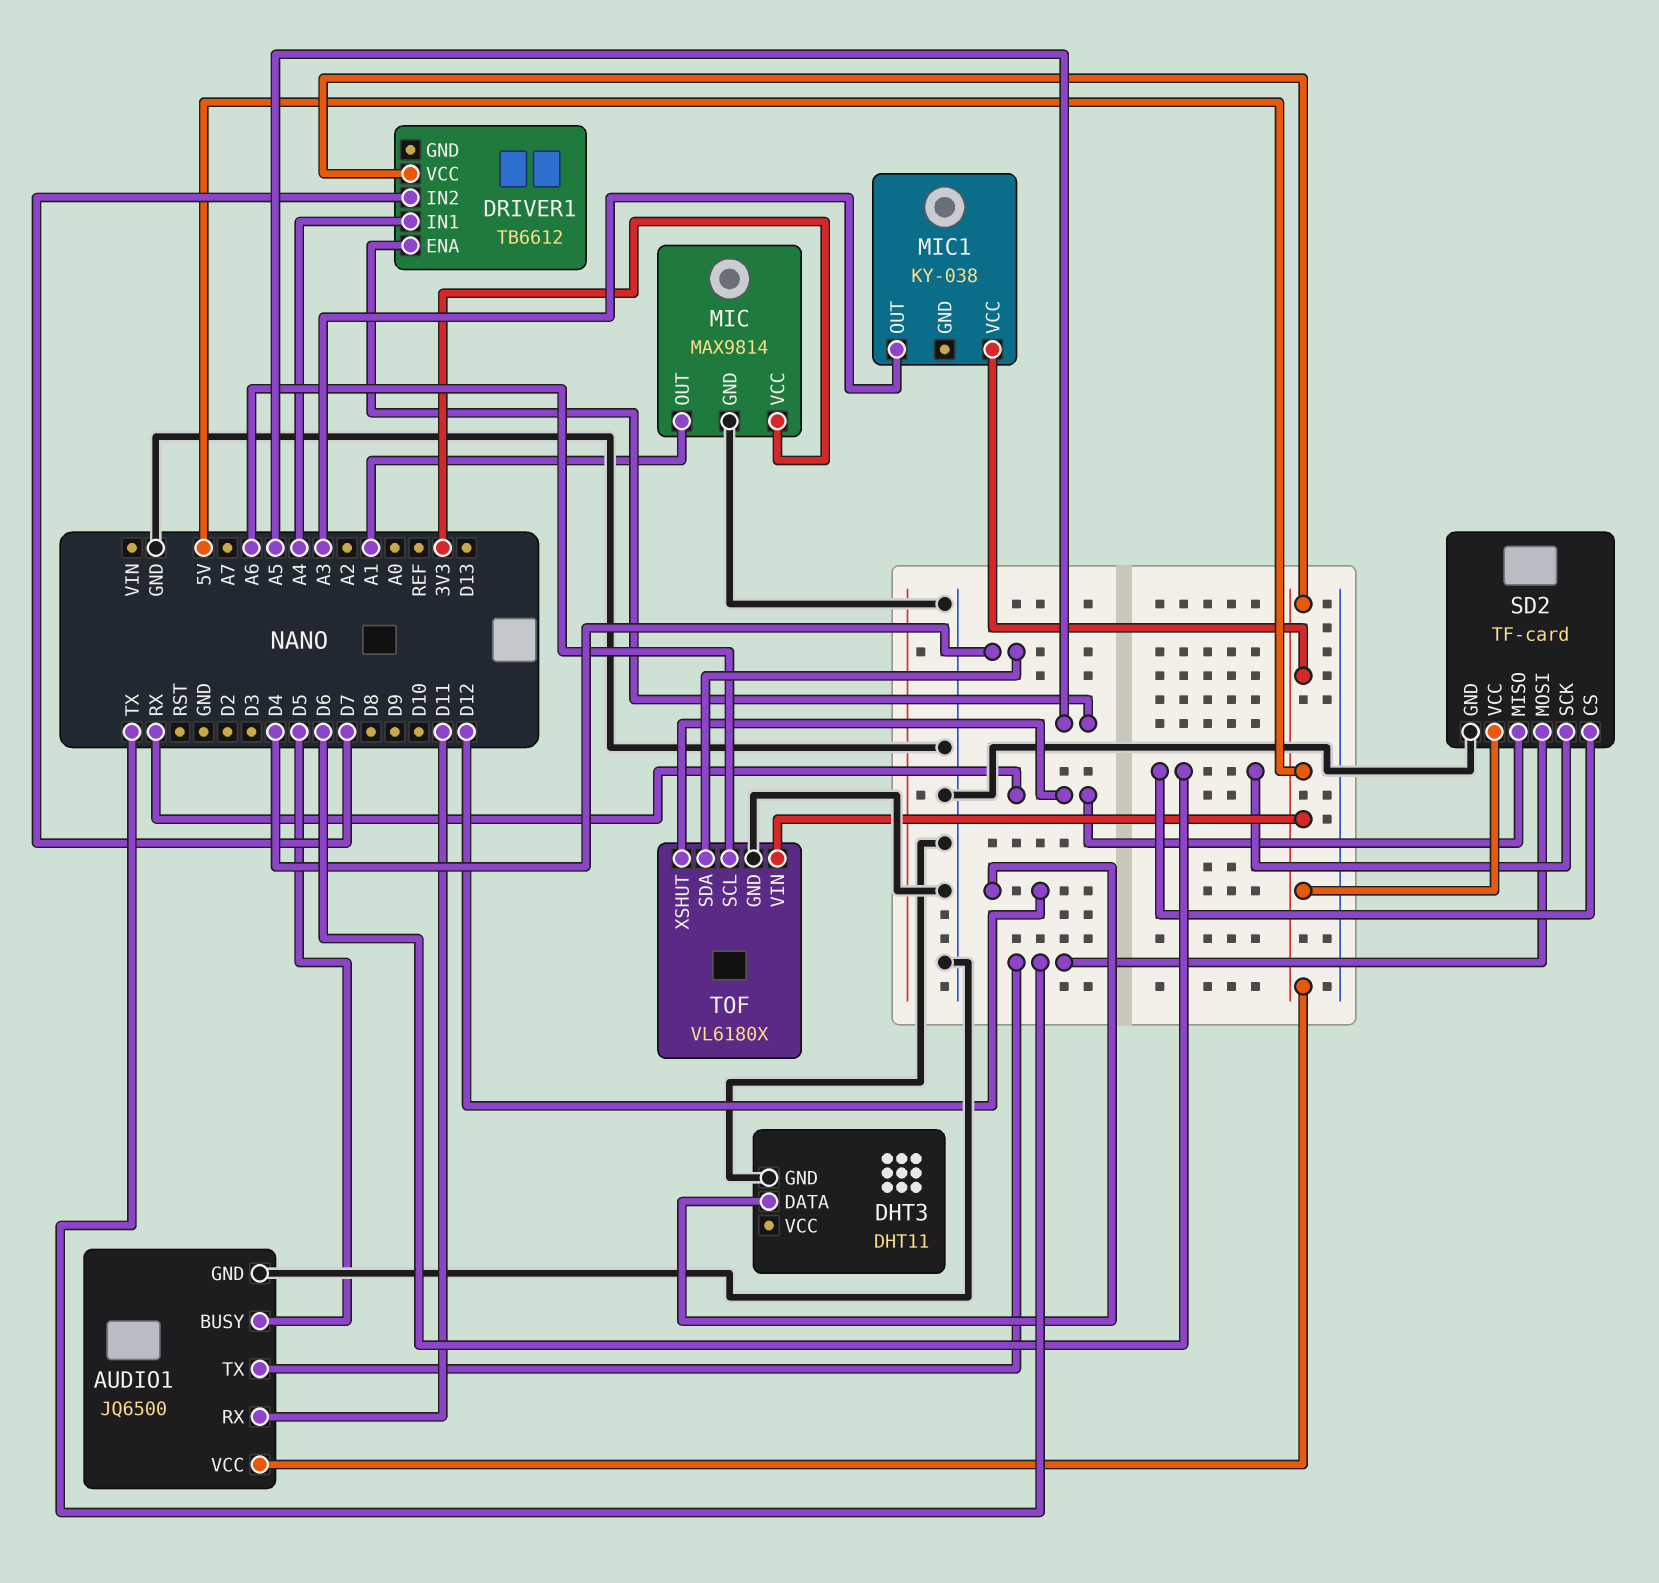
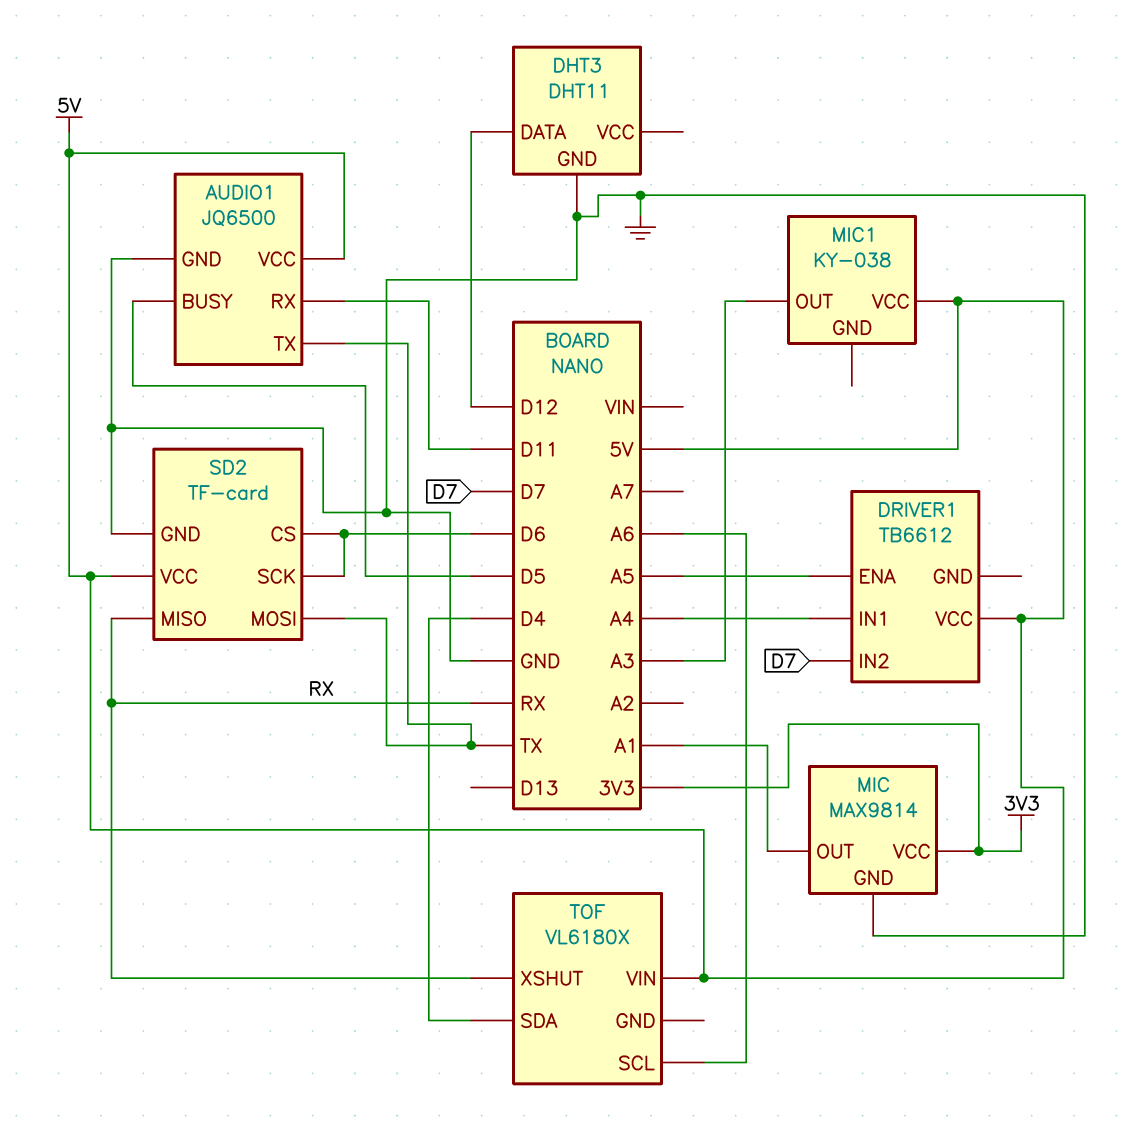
TOF pin GND: GND -> none

